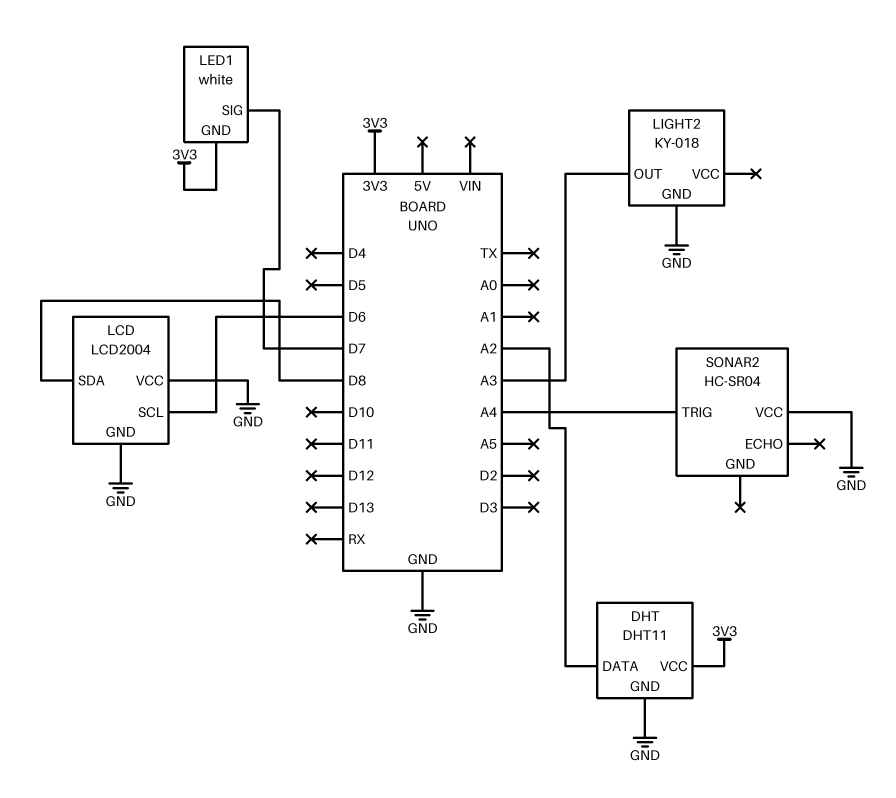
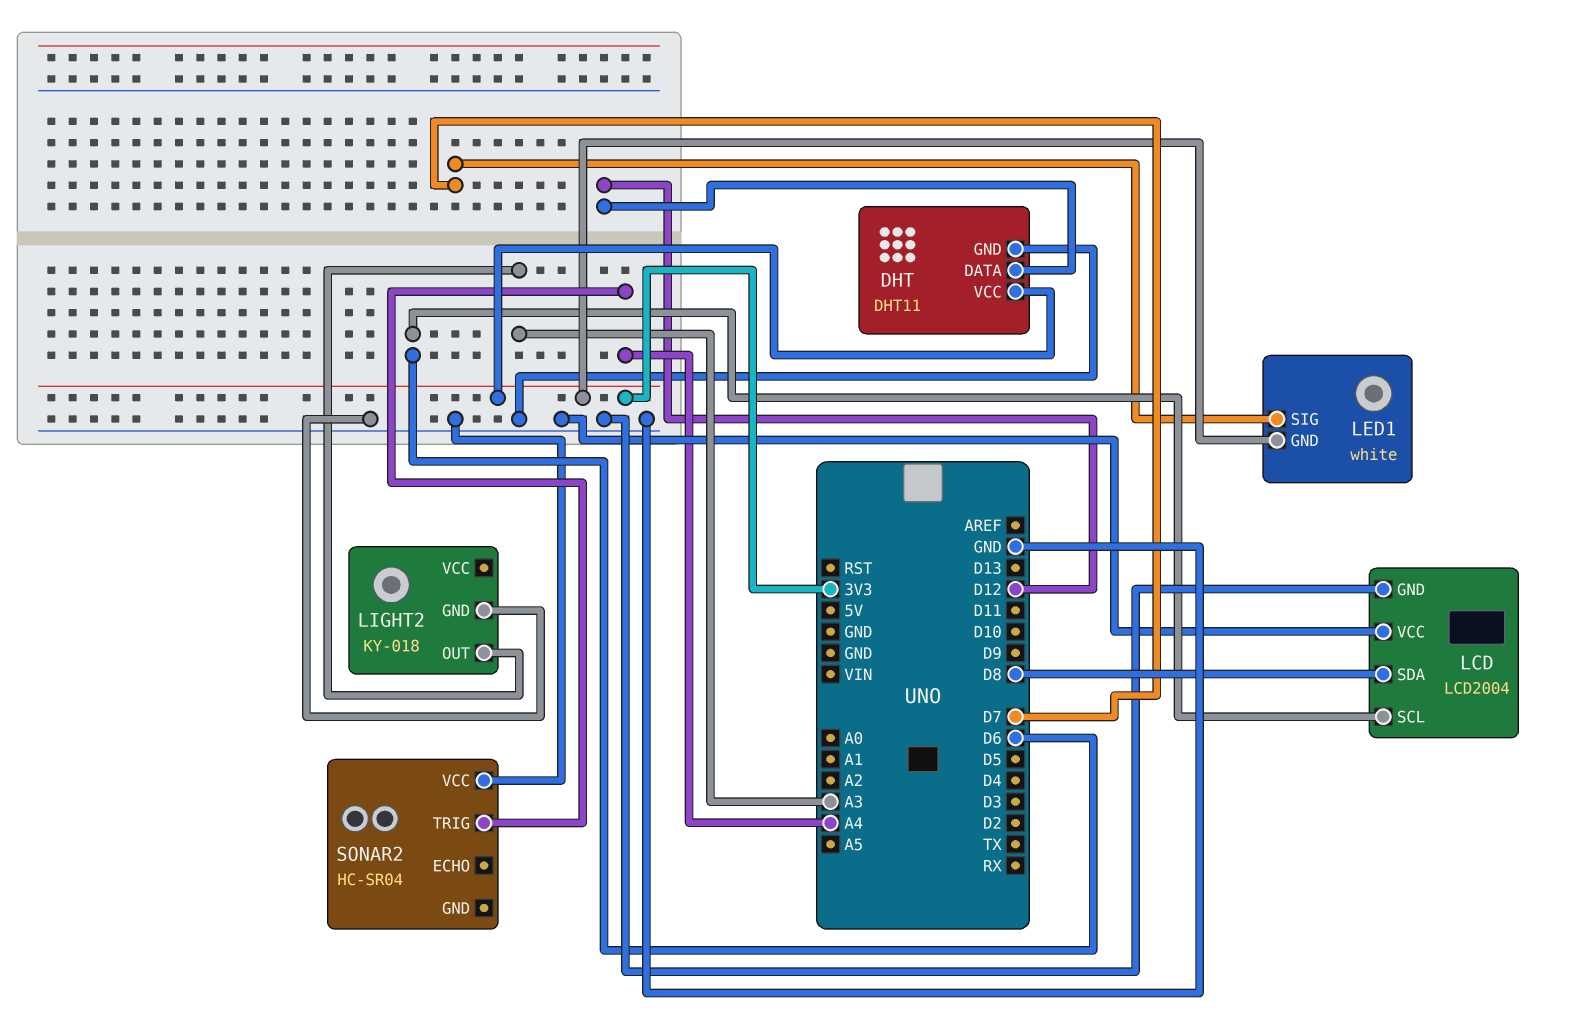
DHT pin DATA: A2 -> D12

